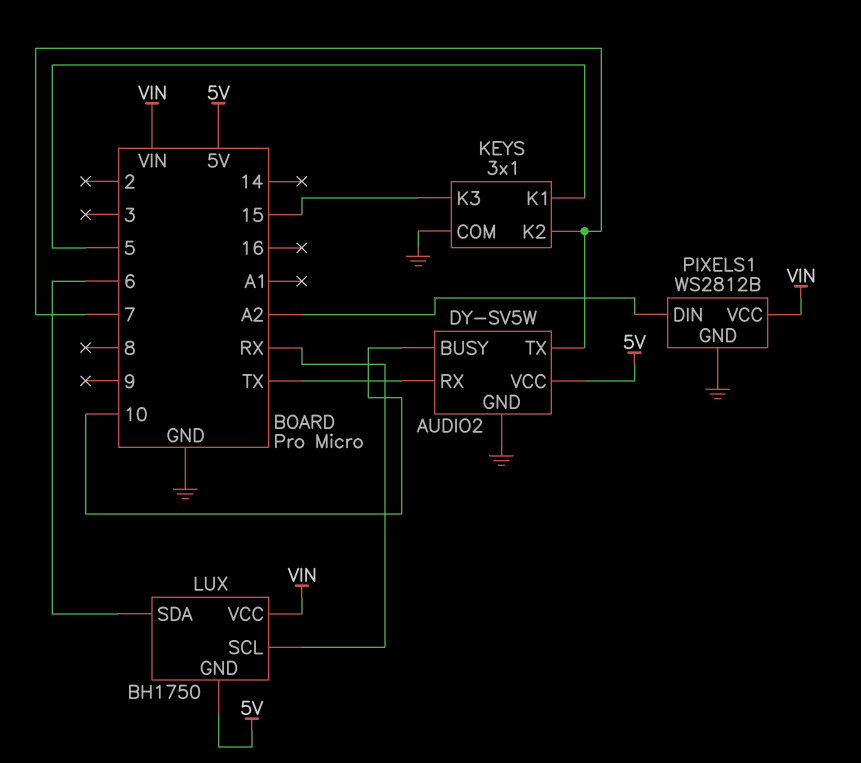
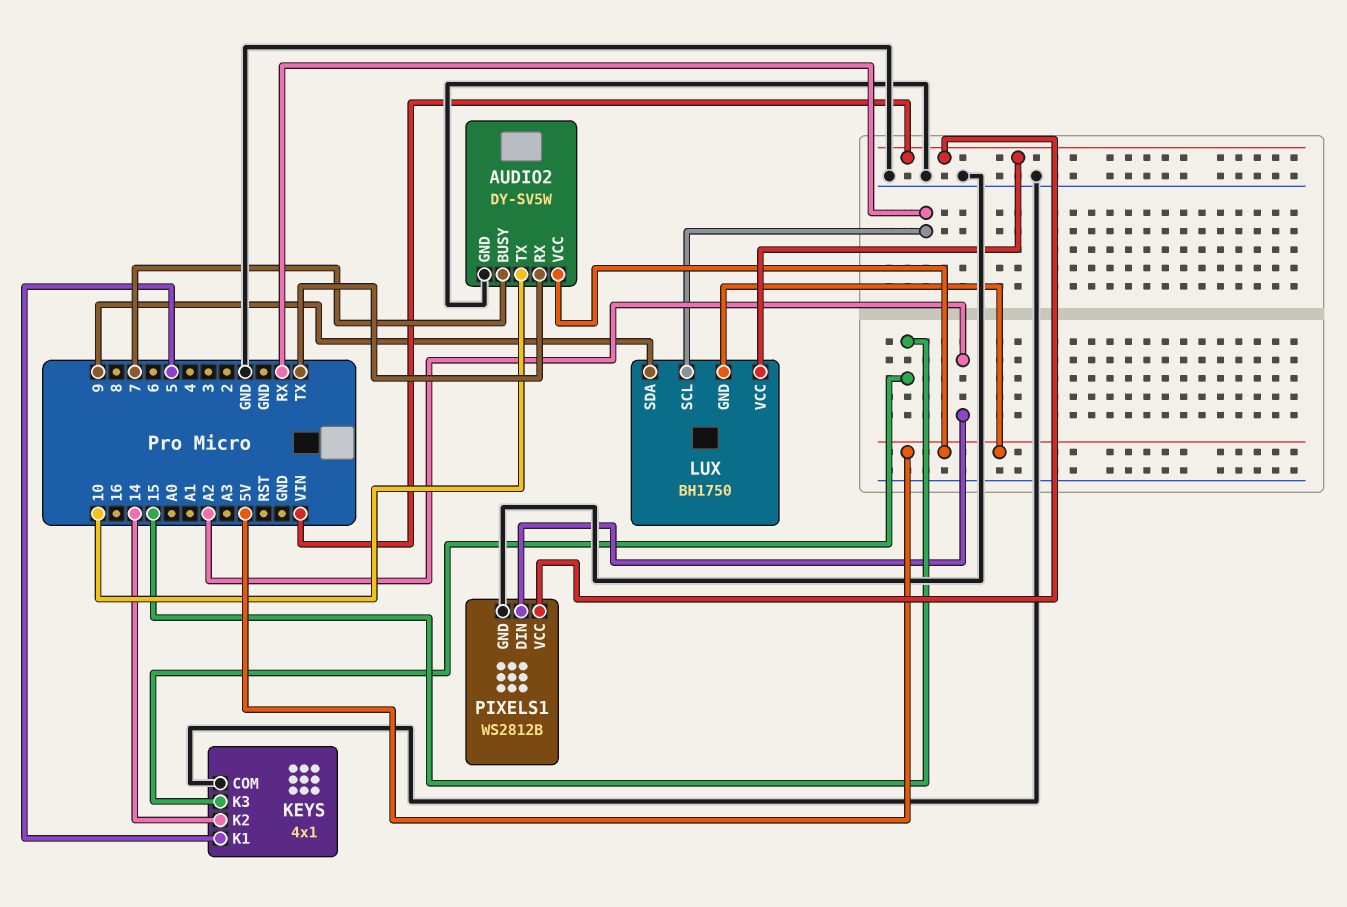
AUDIO2 pin BUSY: 10 -> 7
AUDIO2 pin TX: 7 -> 10
KEYS: 3x1 -> 4x1
KEYS pin K2: 7 -> 14
LUX pin SDA: 6 -> 9

